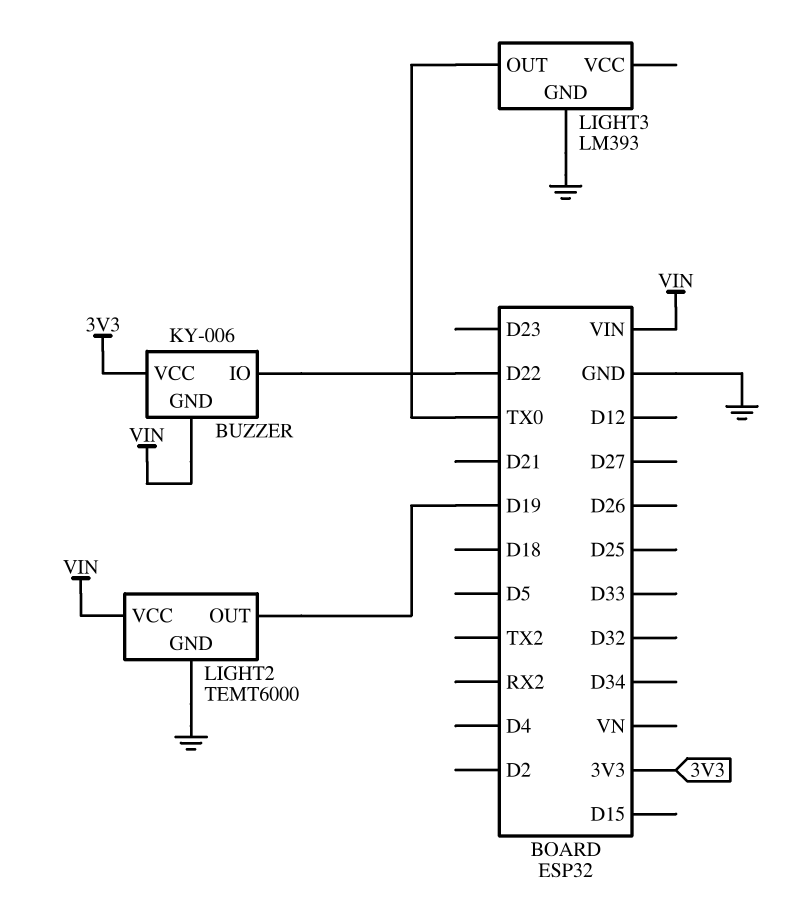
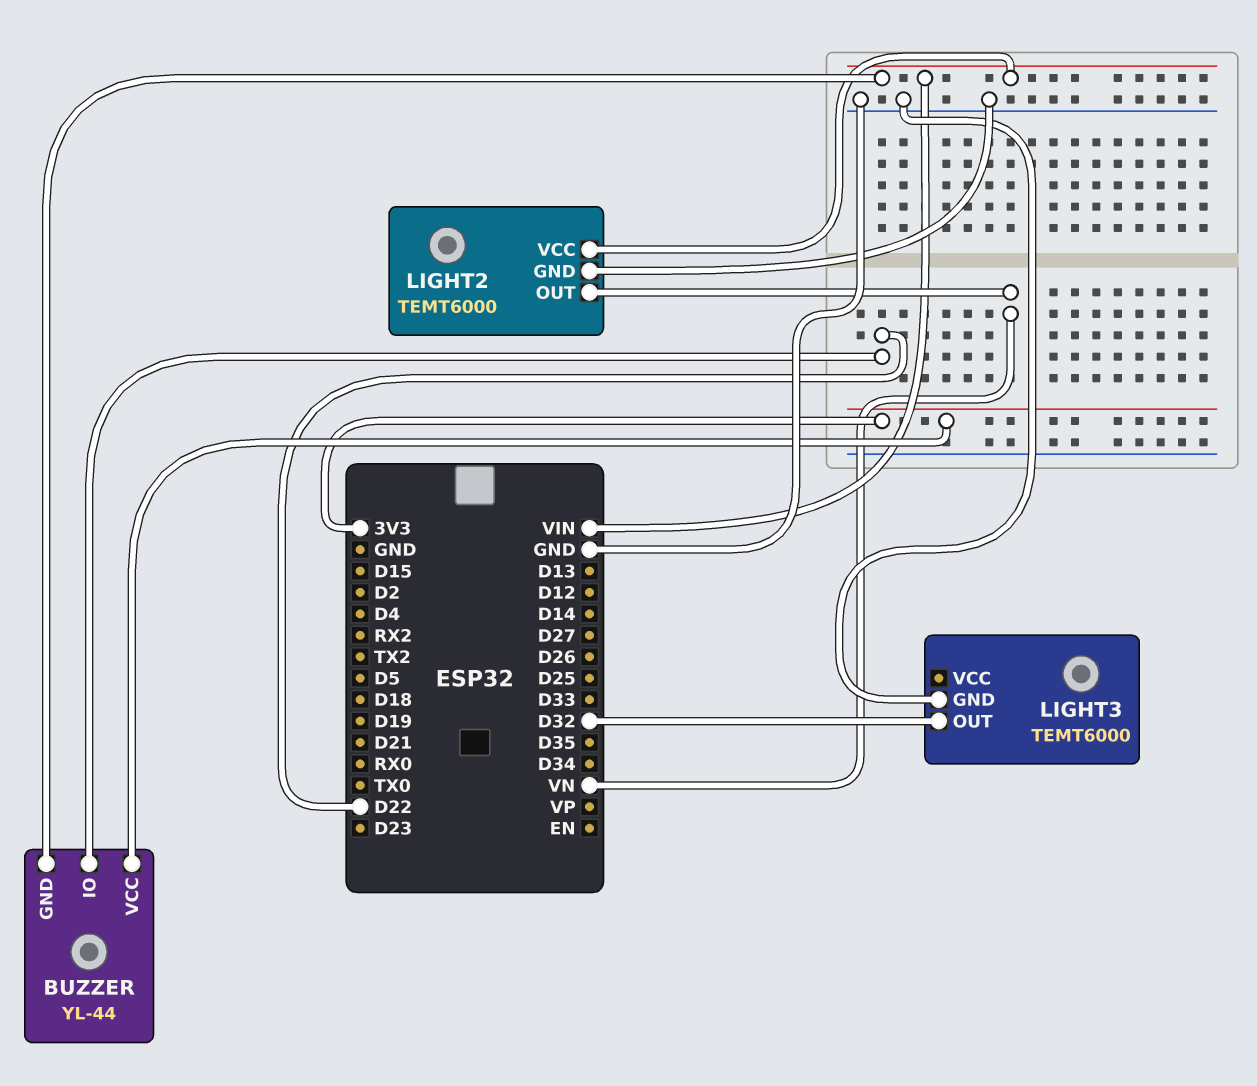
BUZZER: KY-006 -> YL-44
LIGHT2 pin OUT: D19 -> VN
LIGHT3: LM393 -> TEMT6000
LIGHT3 pin OUT: TX0 -> D32

